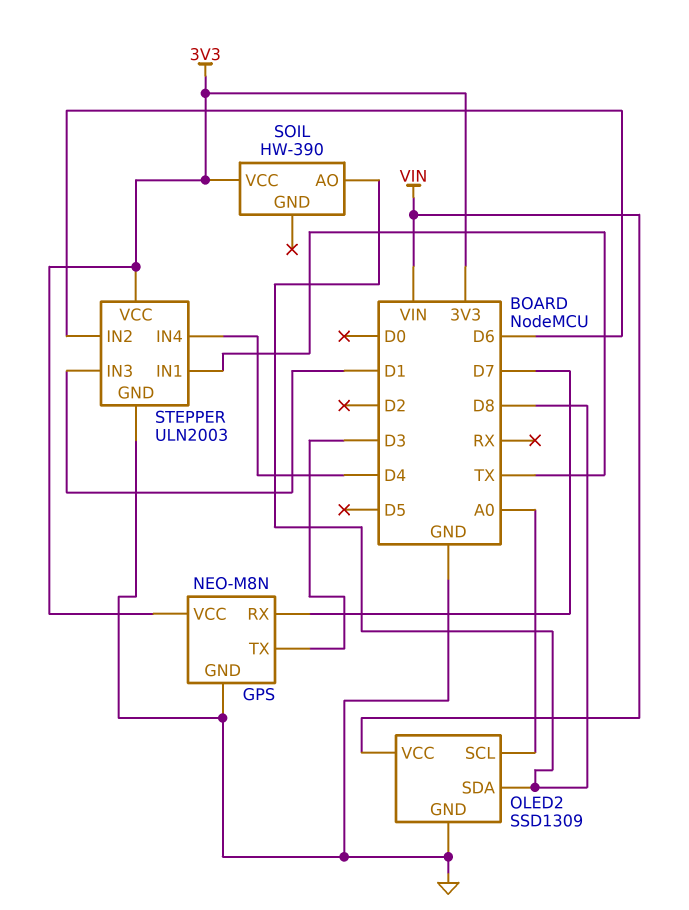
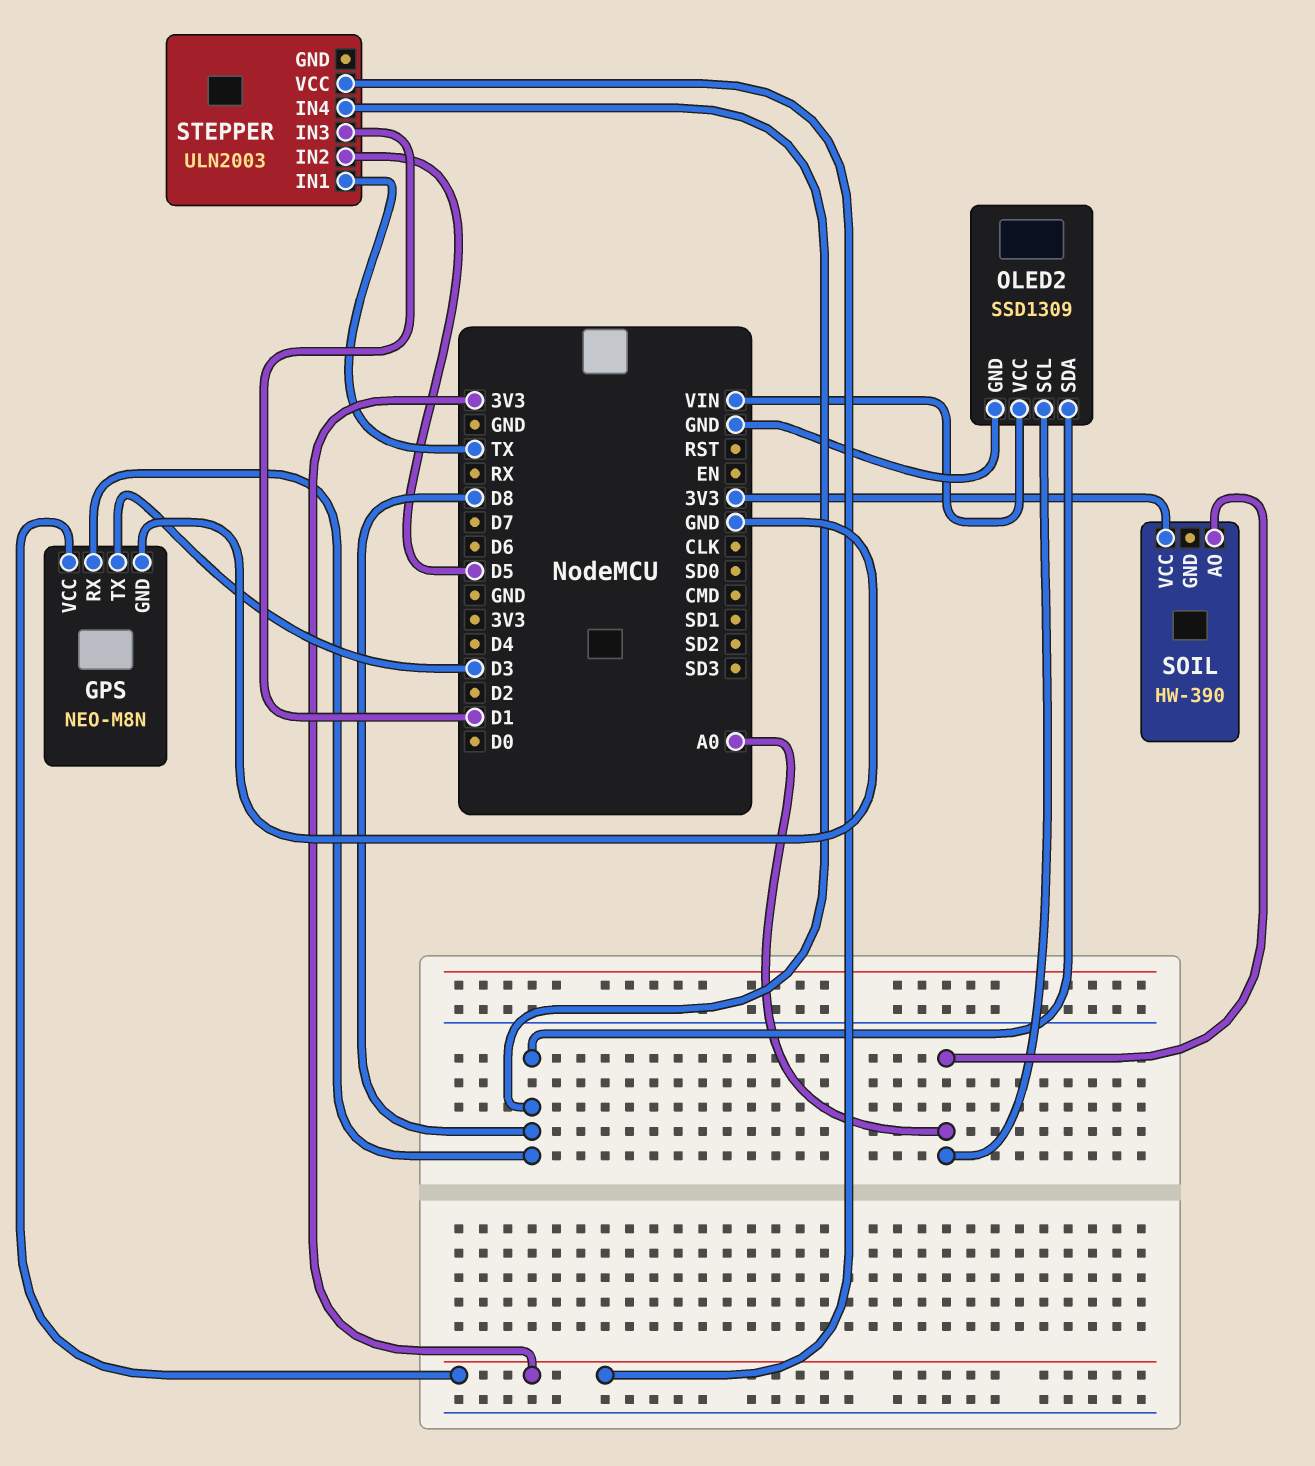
GPS pin RX: D7 -> D8
SOIL pin AO: D8 -> A0
STEPPER pin GND: GND -> none
STEPPER pin IN2: D6 -> D5
STEPPER pin IN4: D4 -> D8

